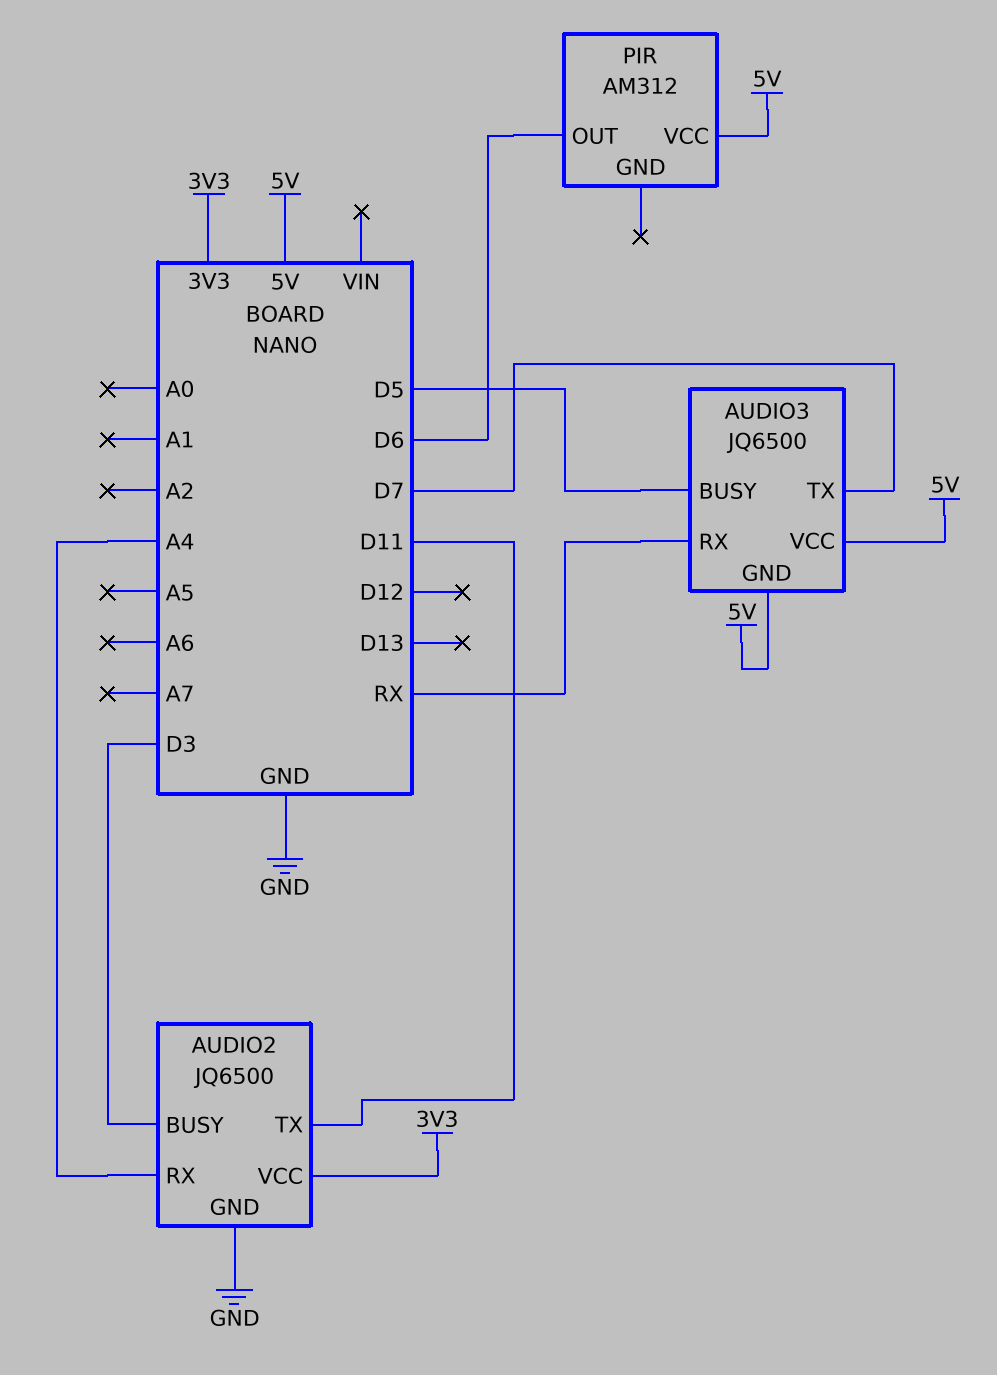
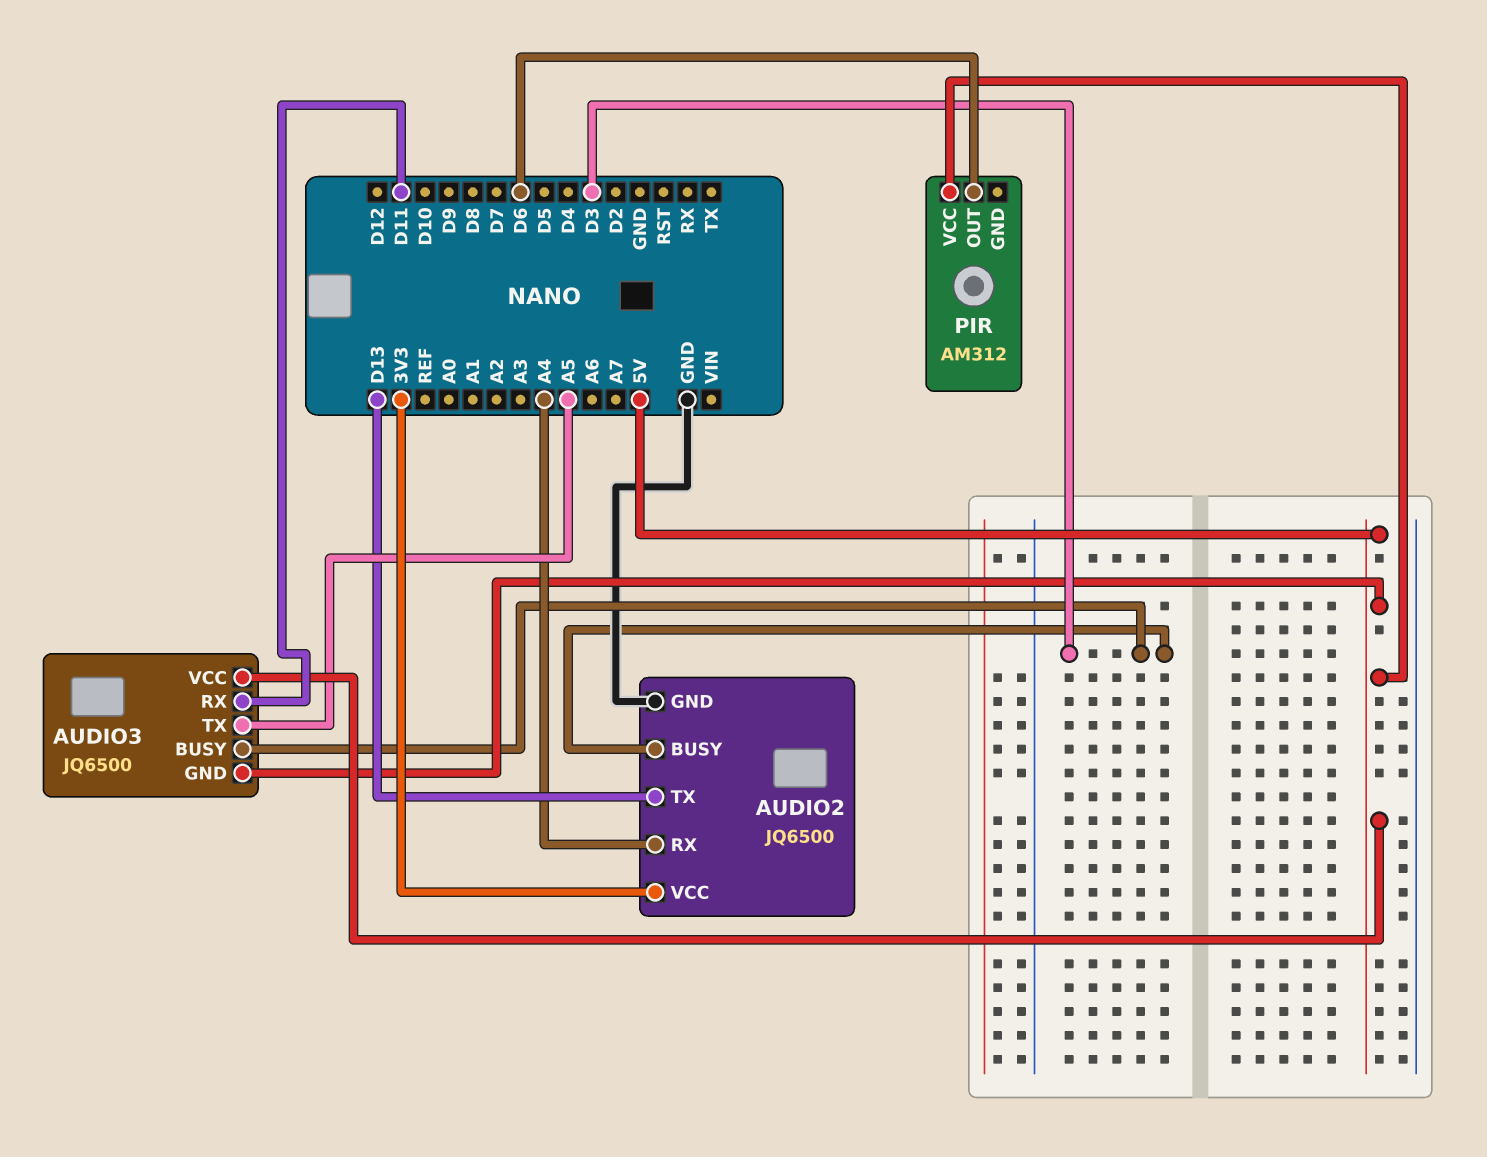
AUDIO2 pin TX: D11 -> D13
AUDIO3 pin BUSY: D5 -> D3
AUDIO3 pin RX: RX -> D11
AUDIO3 pin TX: D7 -> A5

